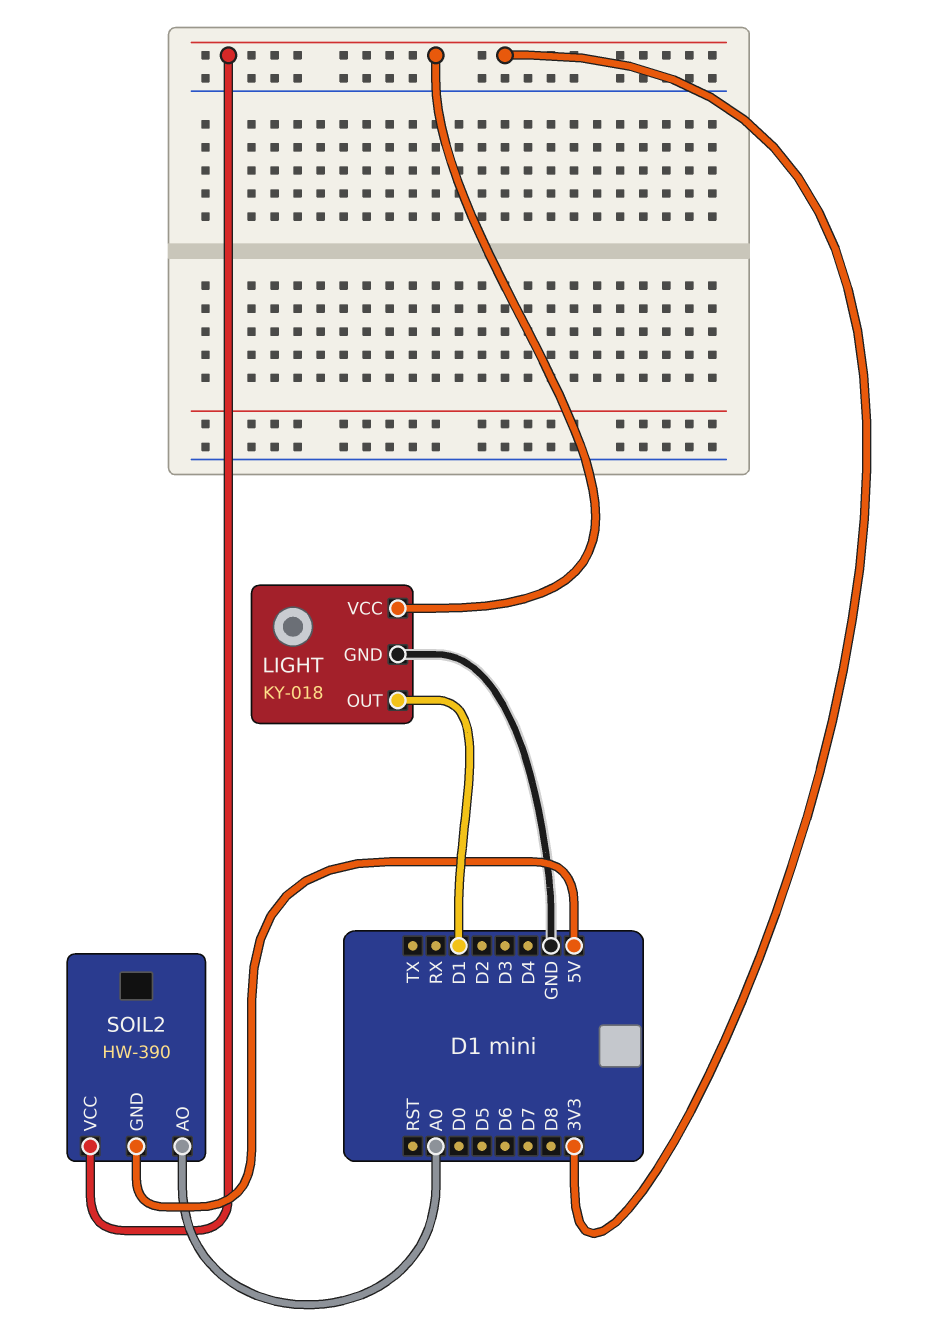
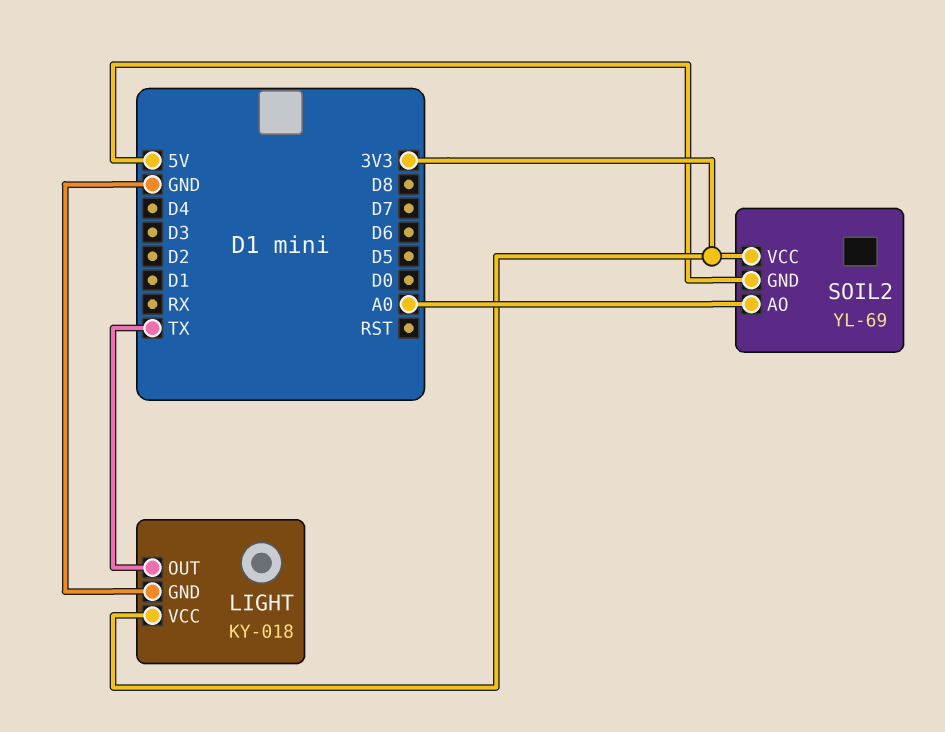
LIGHT pin OUT: D1 -> TX
SOIL2: HW-390 -> YL-69

